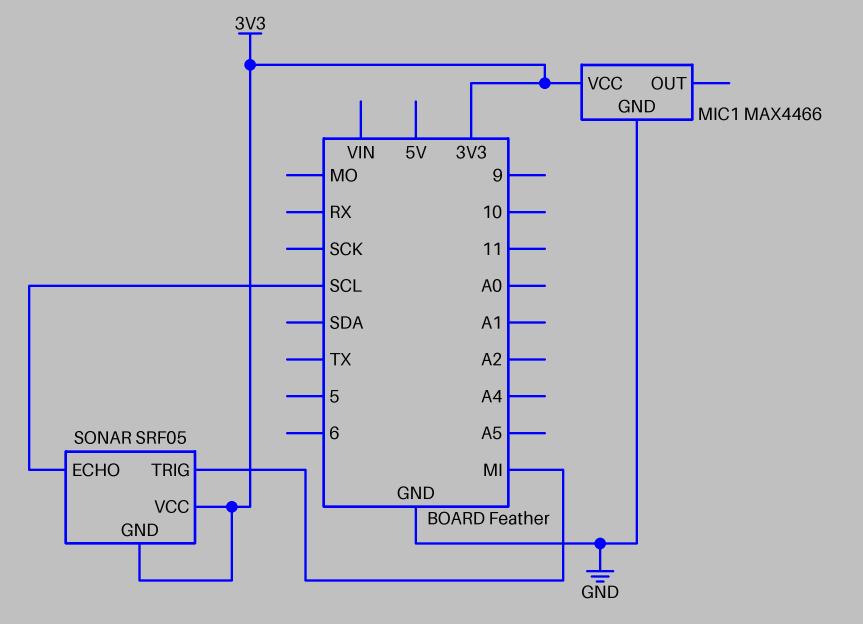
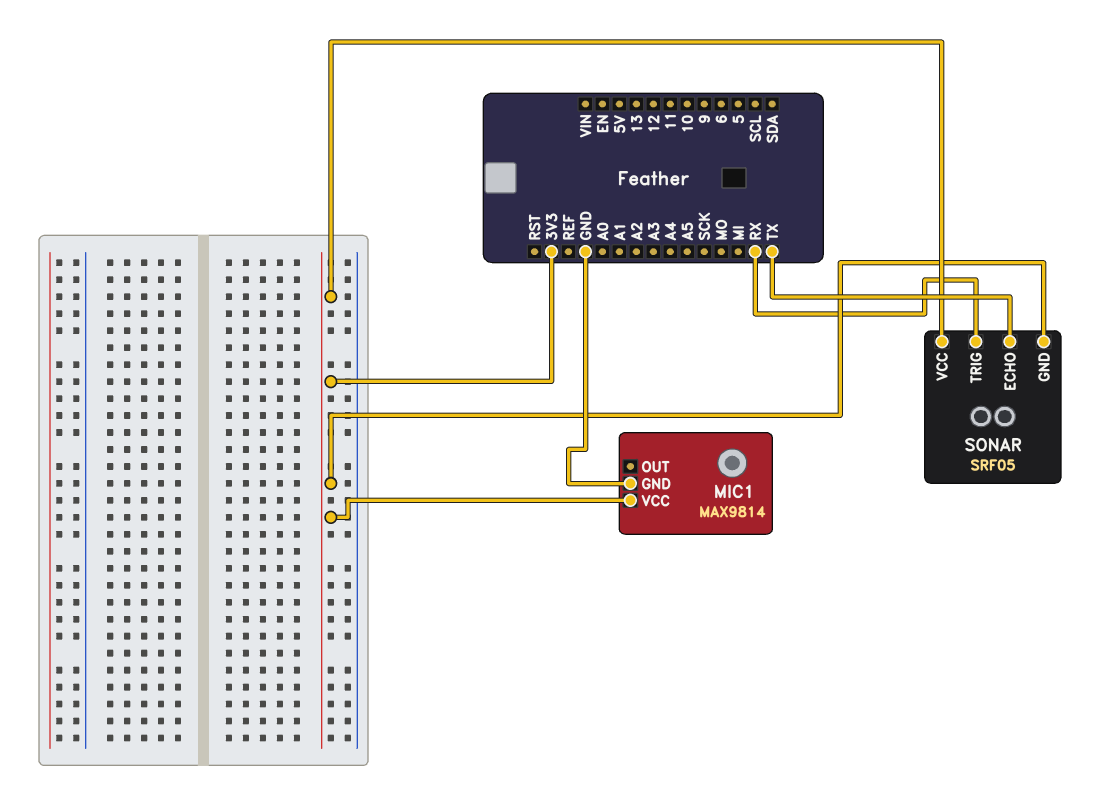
MIC1: MAX4466 -> MAX9814
SONAR pin ECHO: SCL -> TX
SONAR pin TRIG: MI -> RX

